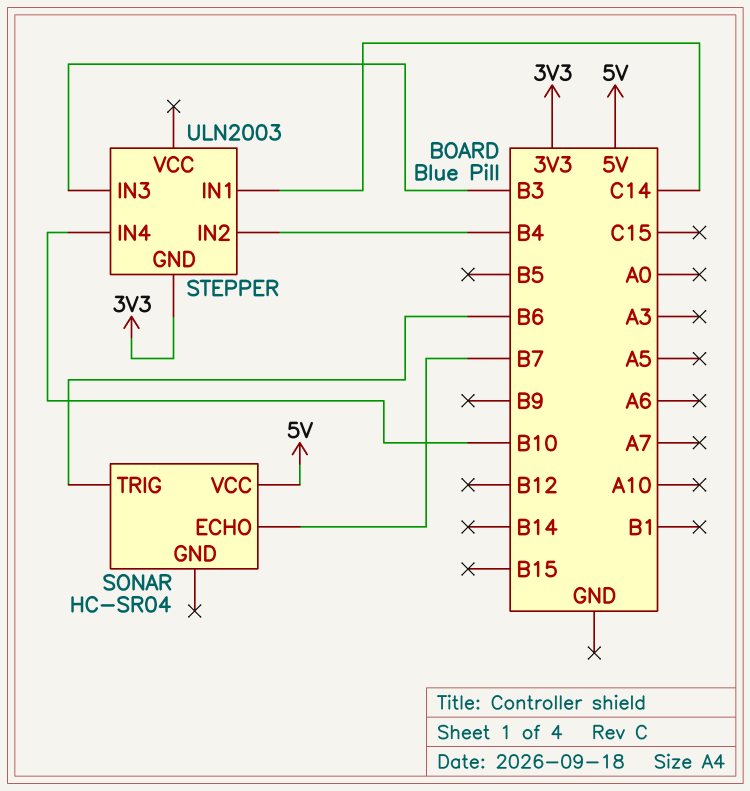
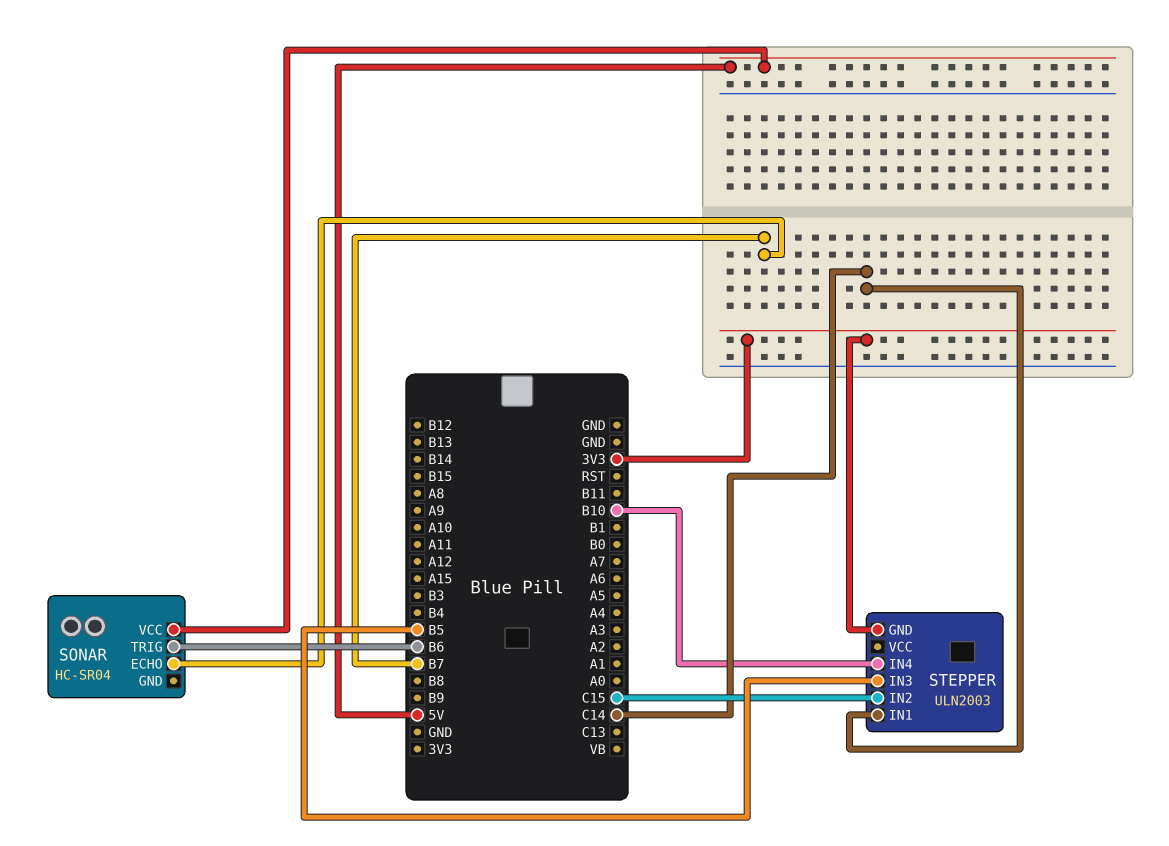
STEPPER pin IN2: B4 -> C15
STEPPER pin IN3: B3 -> B5

